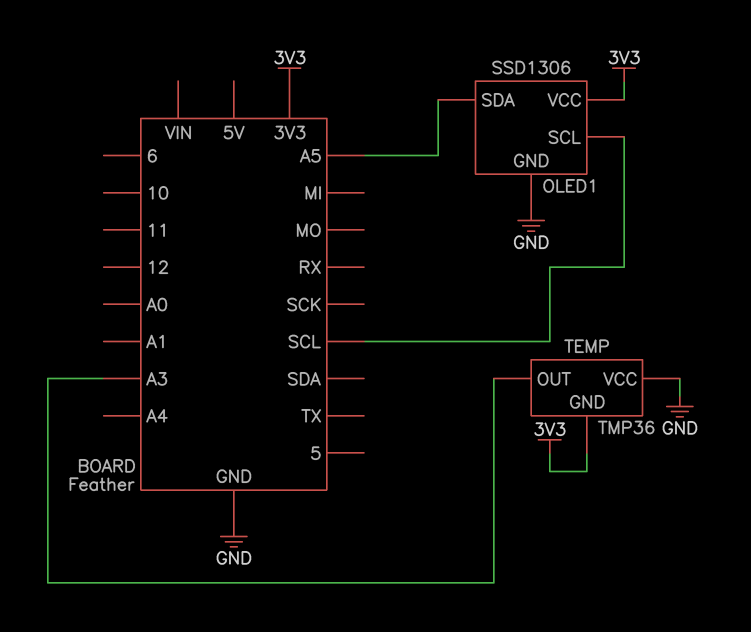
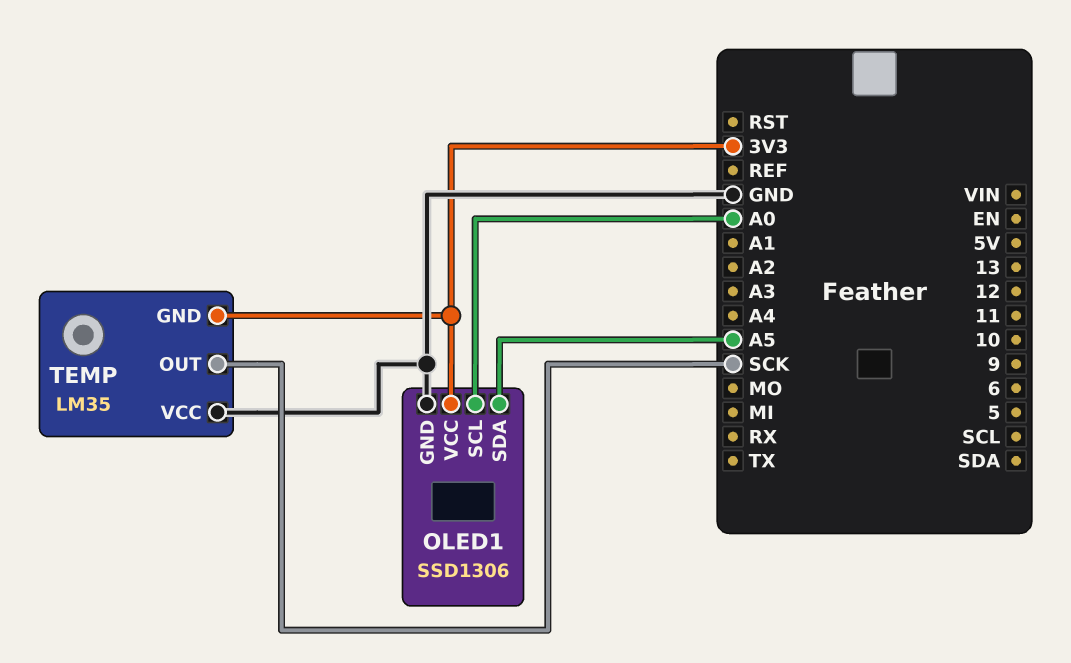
OLED1 pin SCL: SCL -> A0
TEMP: TMP36 -> LM35
TEMP pin OUT: A3 -> SCK

